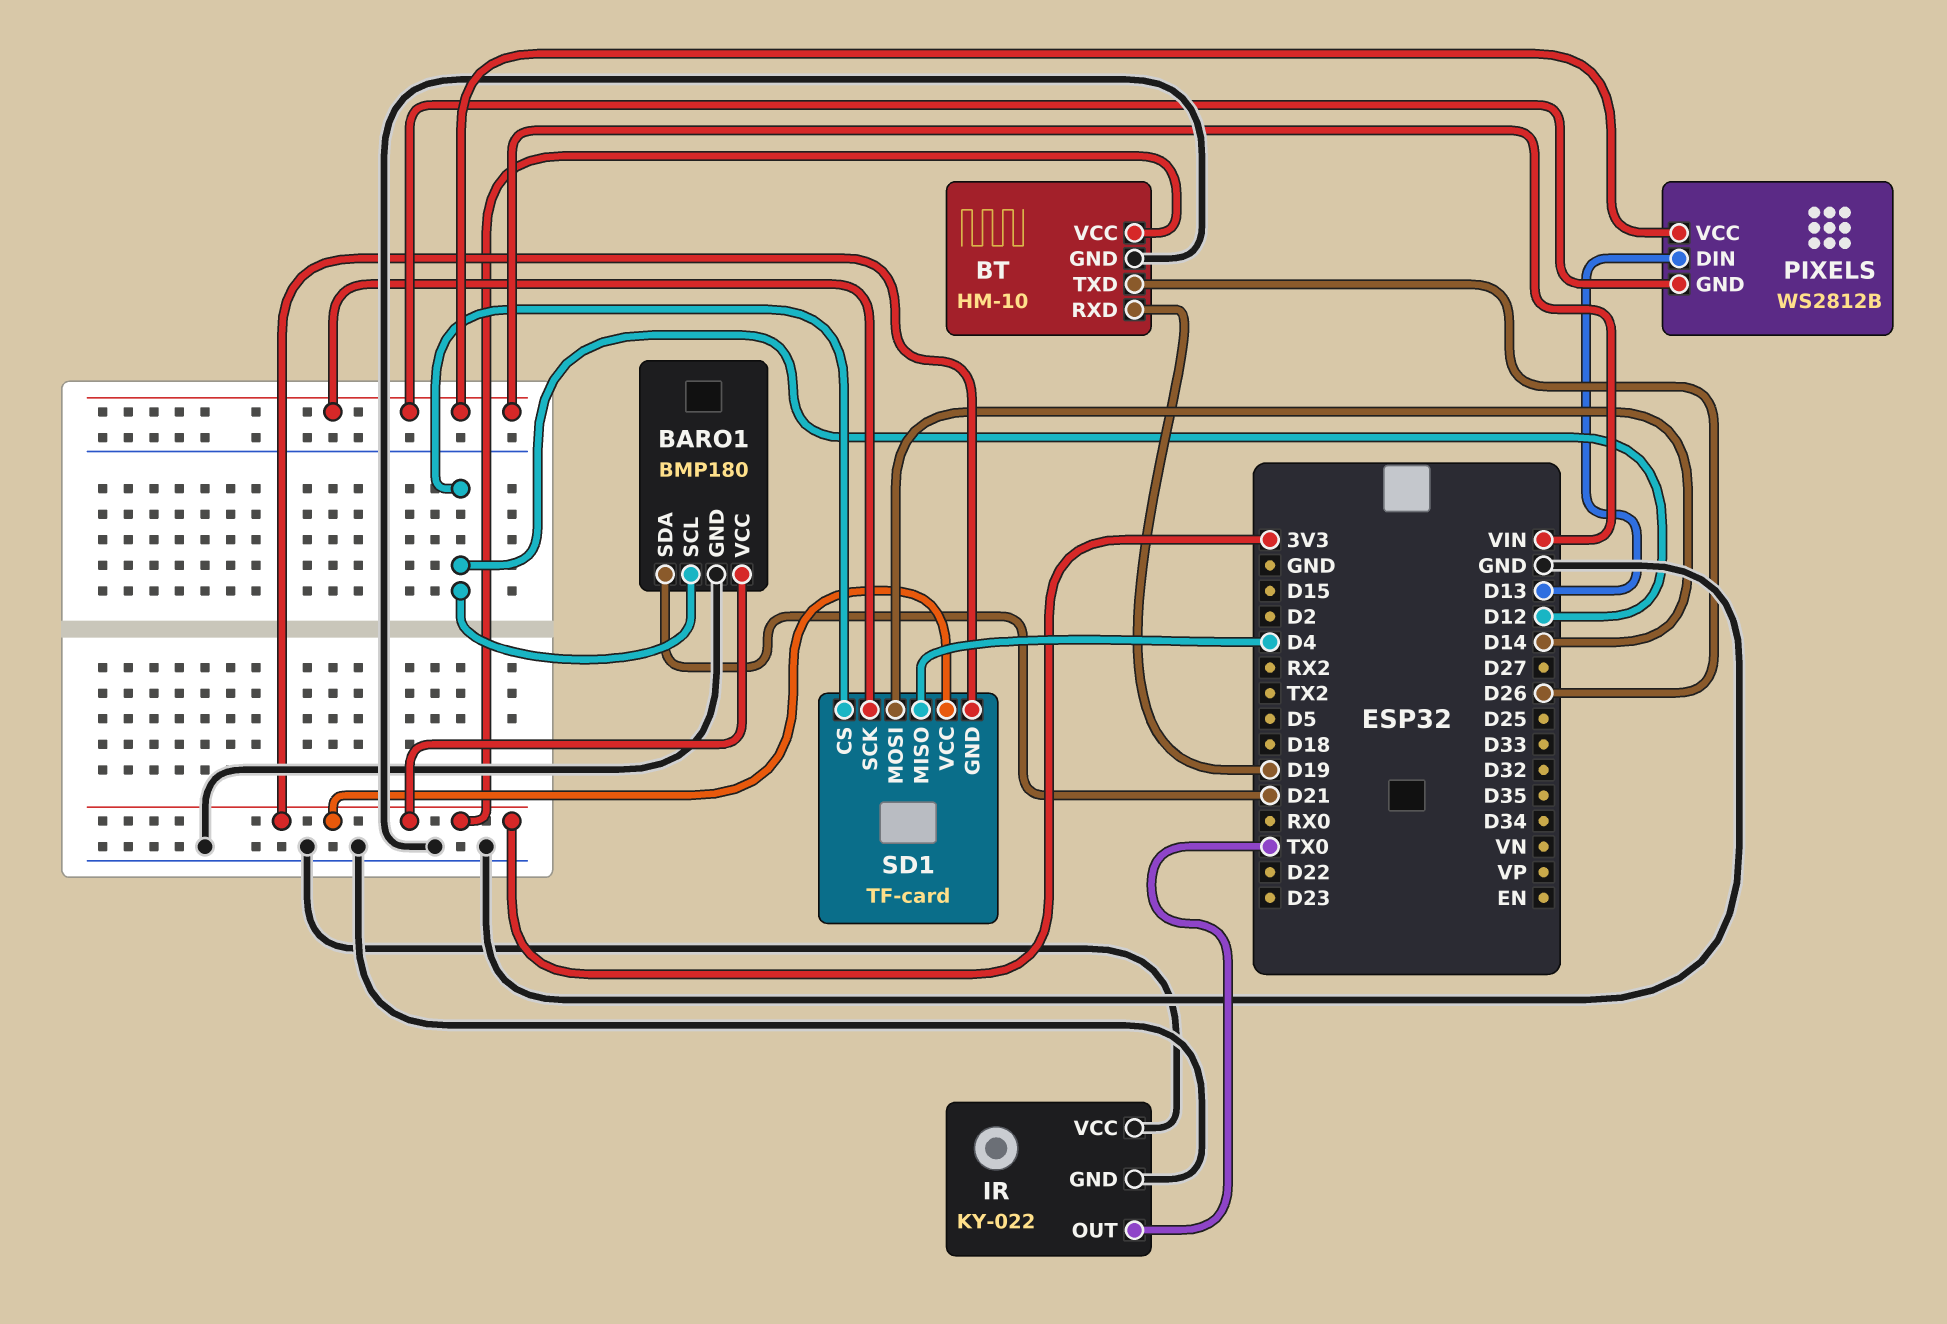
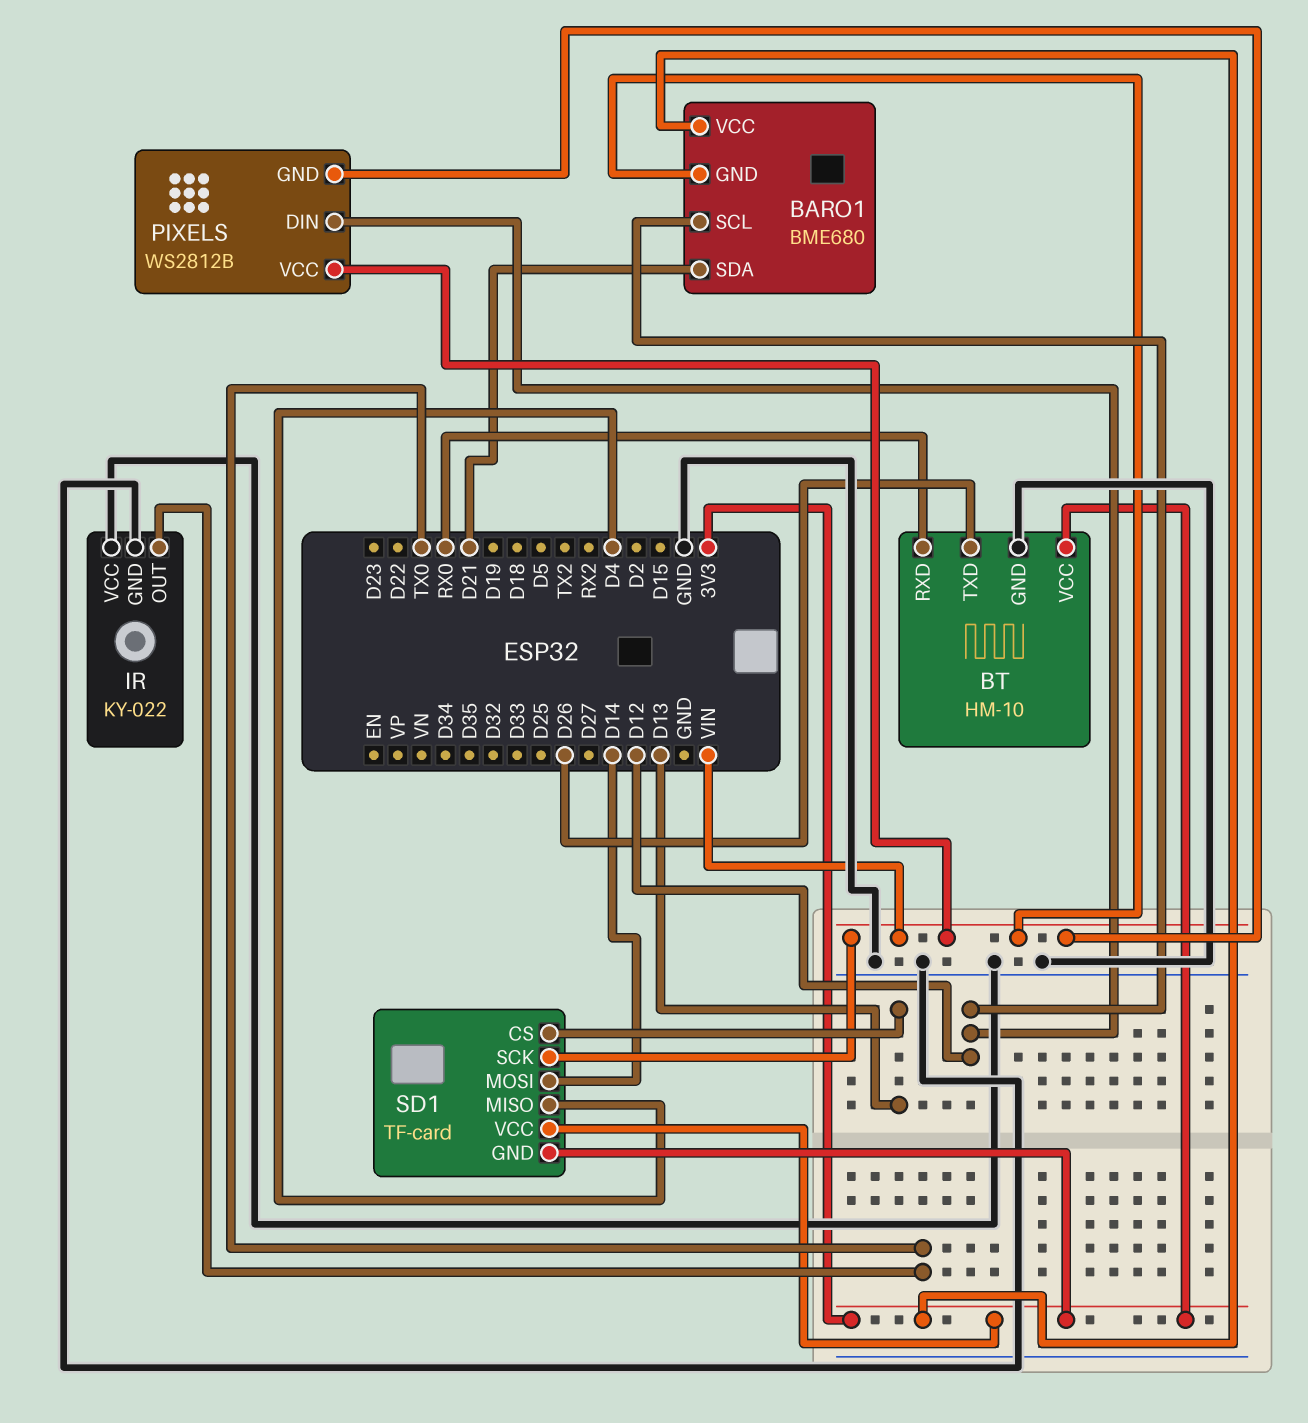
BARO1: BMP180 -> BME680
BARO1 pin GND: GND -> VIN
BT pin RXD: D19 -> RX0
PIXELS pin DIN: D13 -> D12
SD1 pin CS: D12 -> D13

